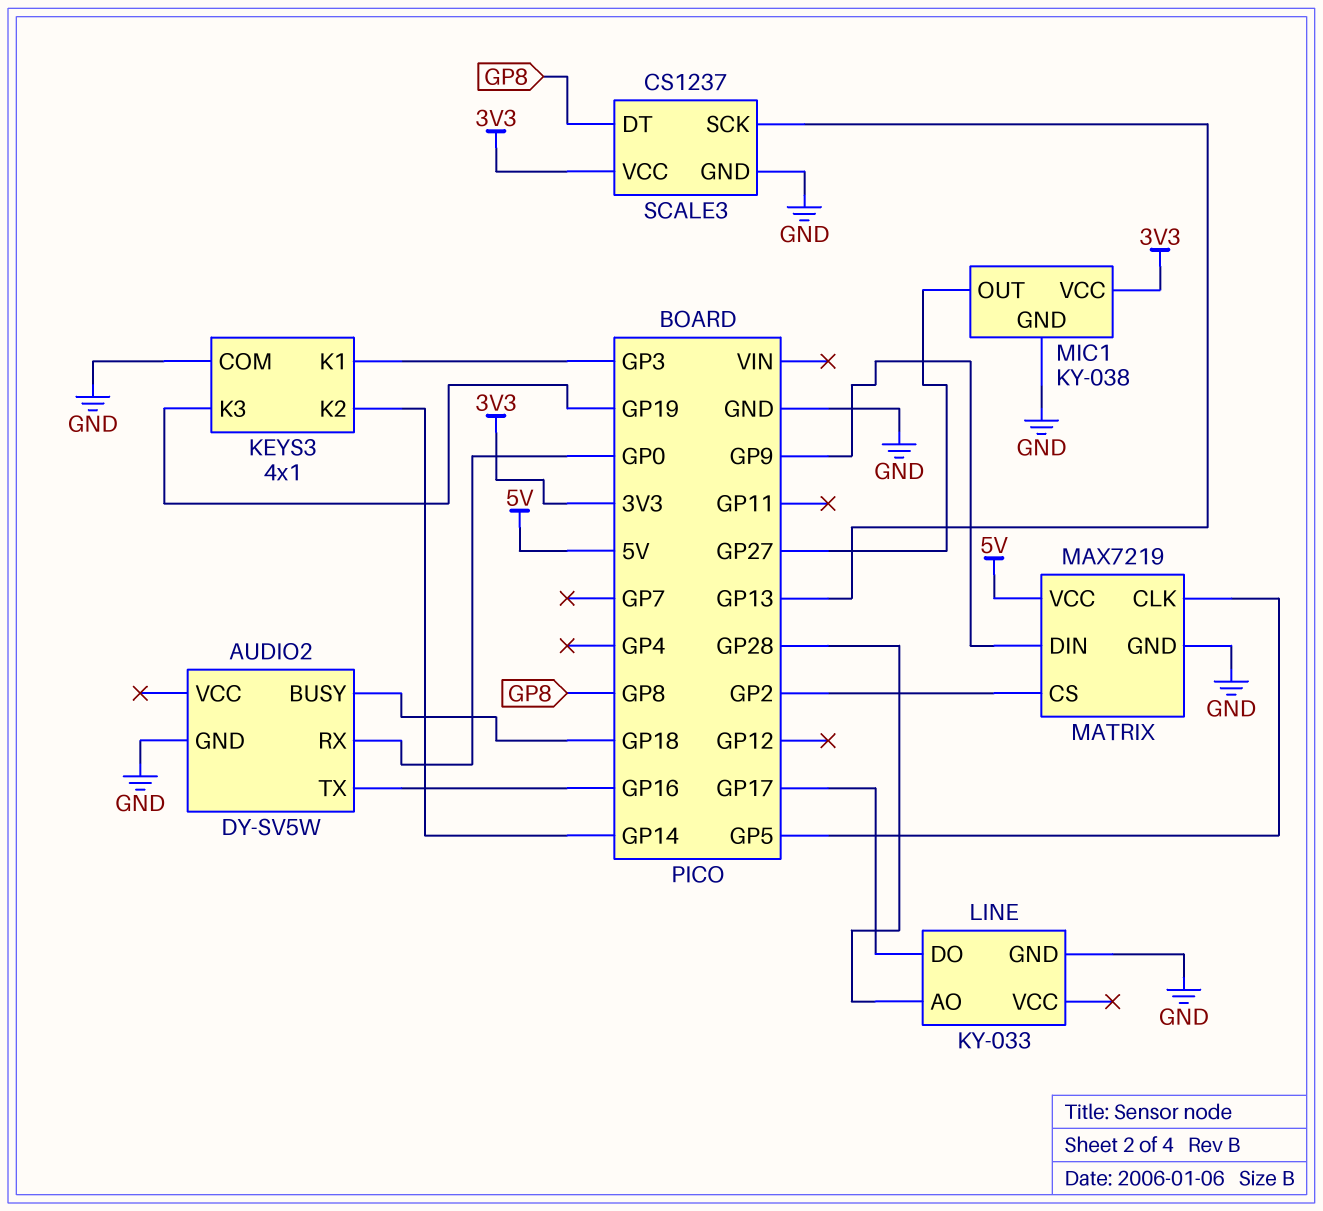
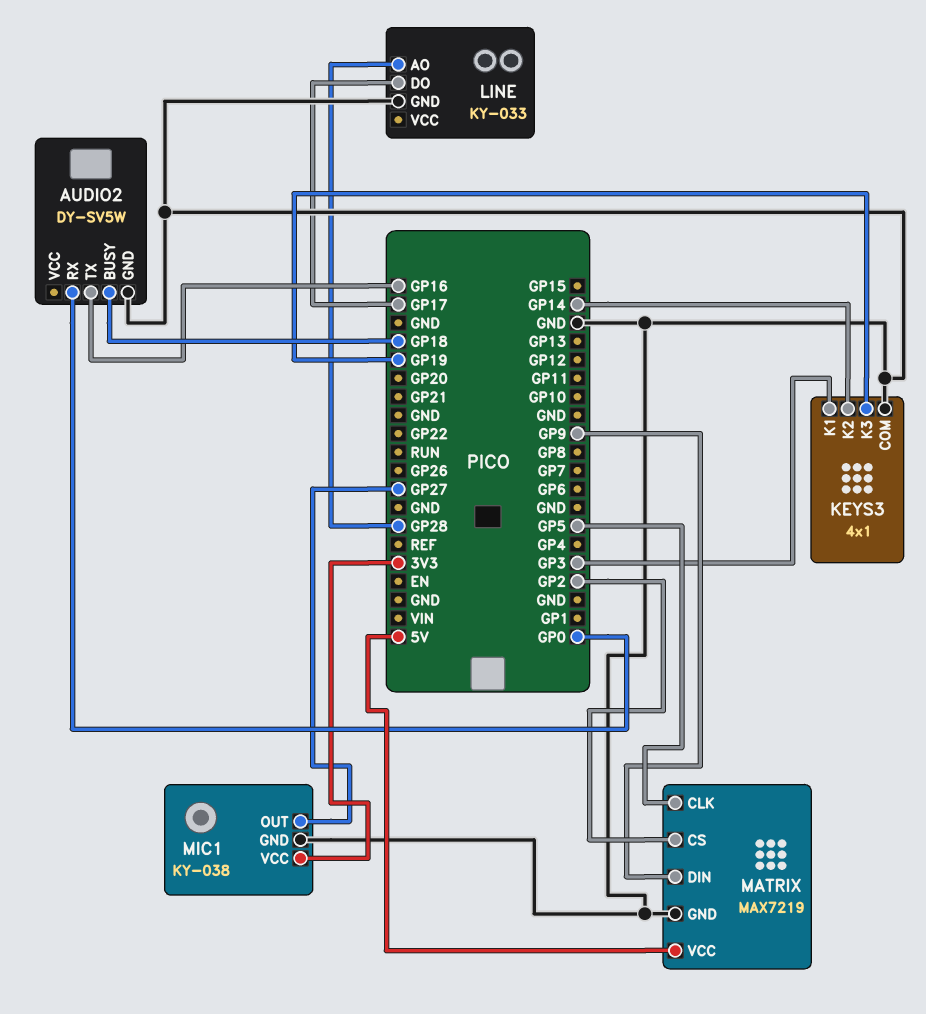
SCALE3: CS1237 -> none
SCALE3 pin DT: GP8 -> none
SCALE3 pin GND: GND -> none
SCALE3 pin SCK: GP13 -> none
SCALE3 pin VCC: 3V3 -> none

